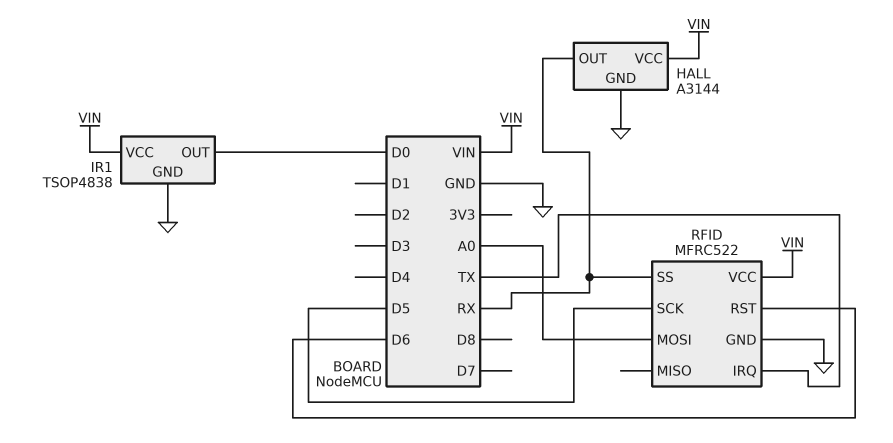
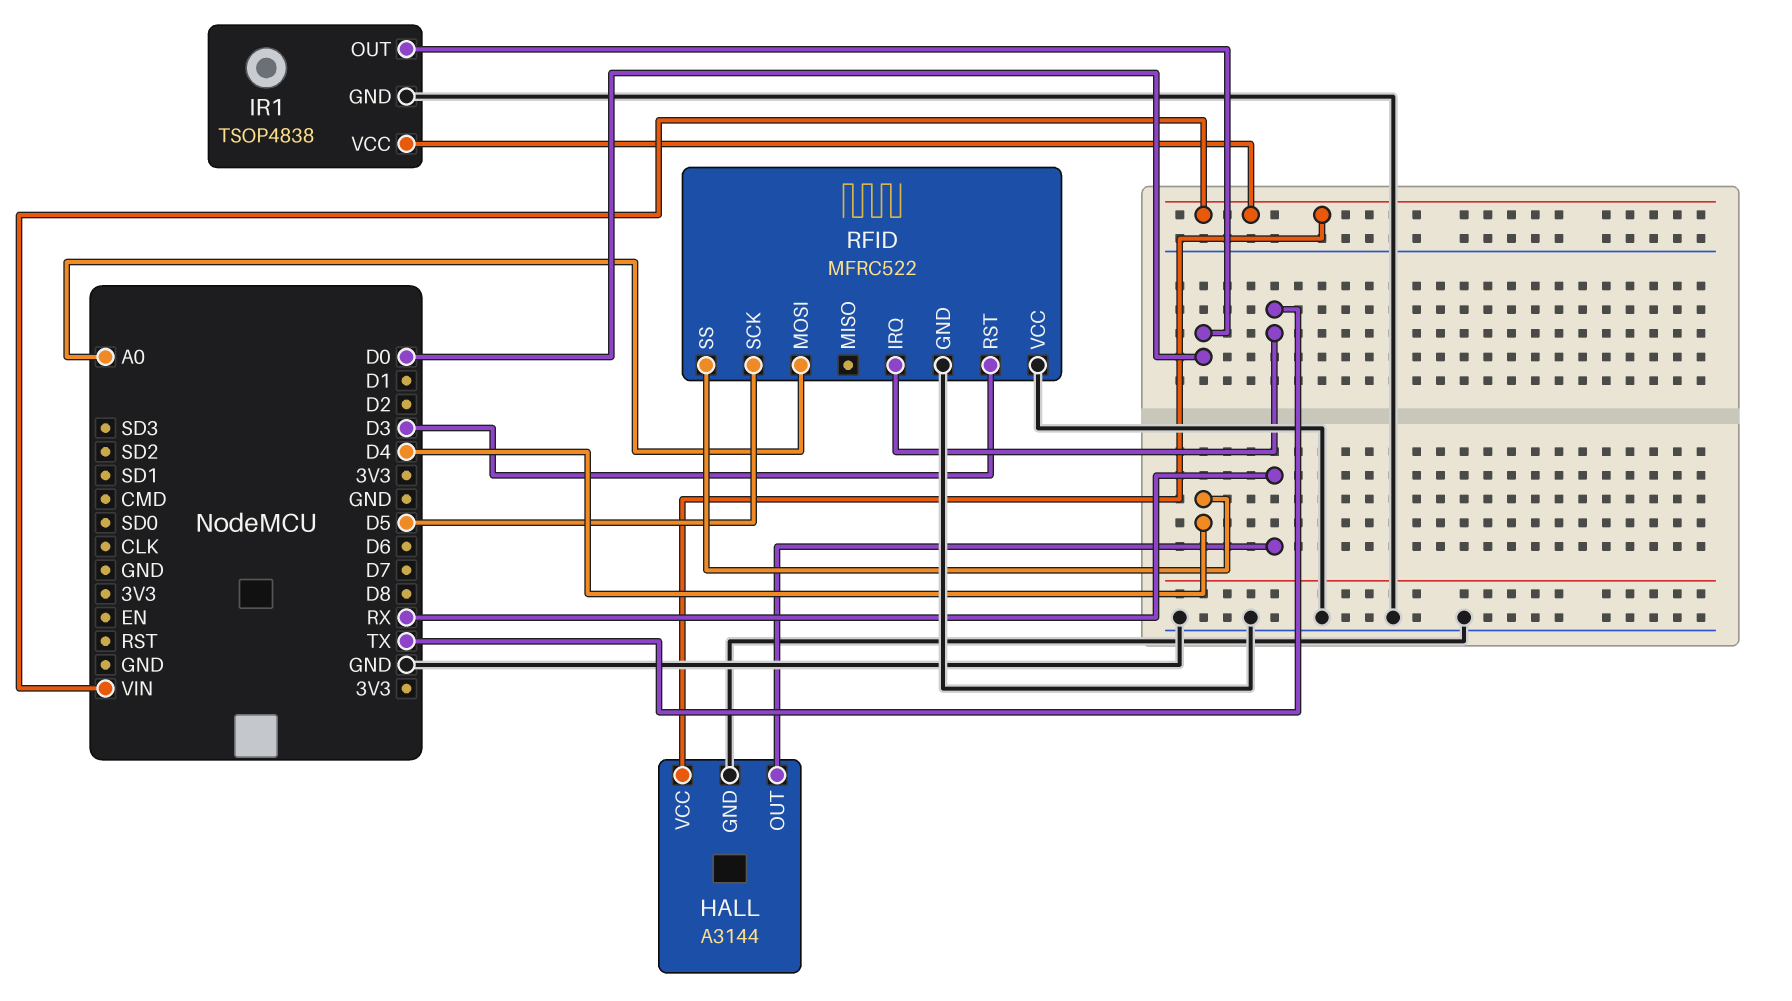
RFID pin RST: D6 -> D3
RFID pin SS: RX -> D4
RFID pin VCC: VIN -> GND

